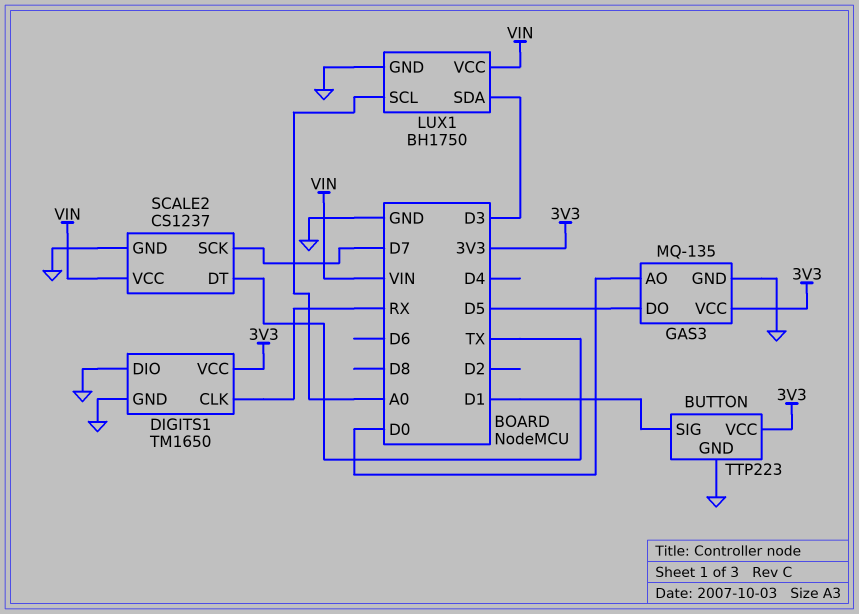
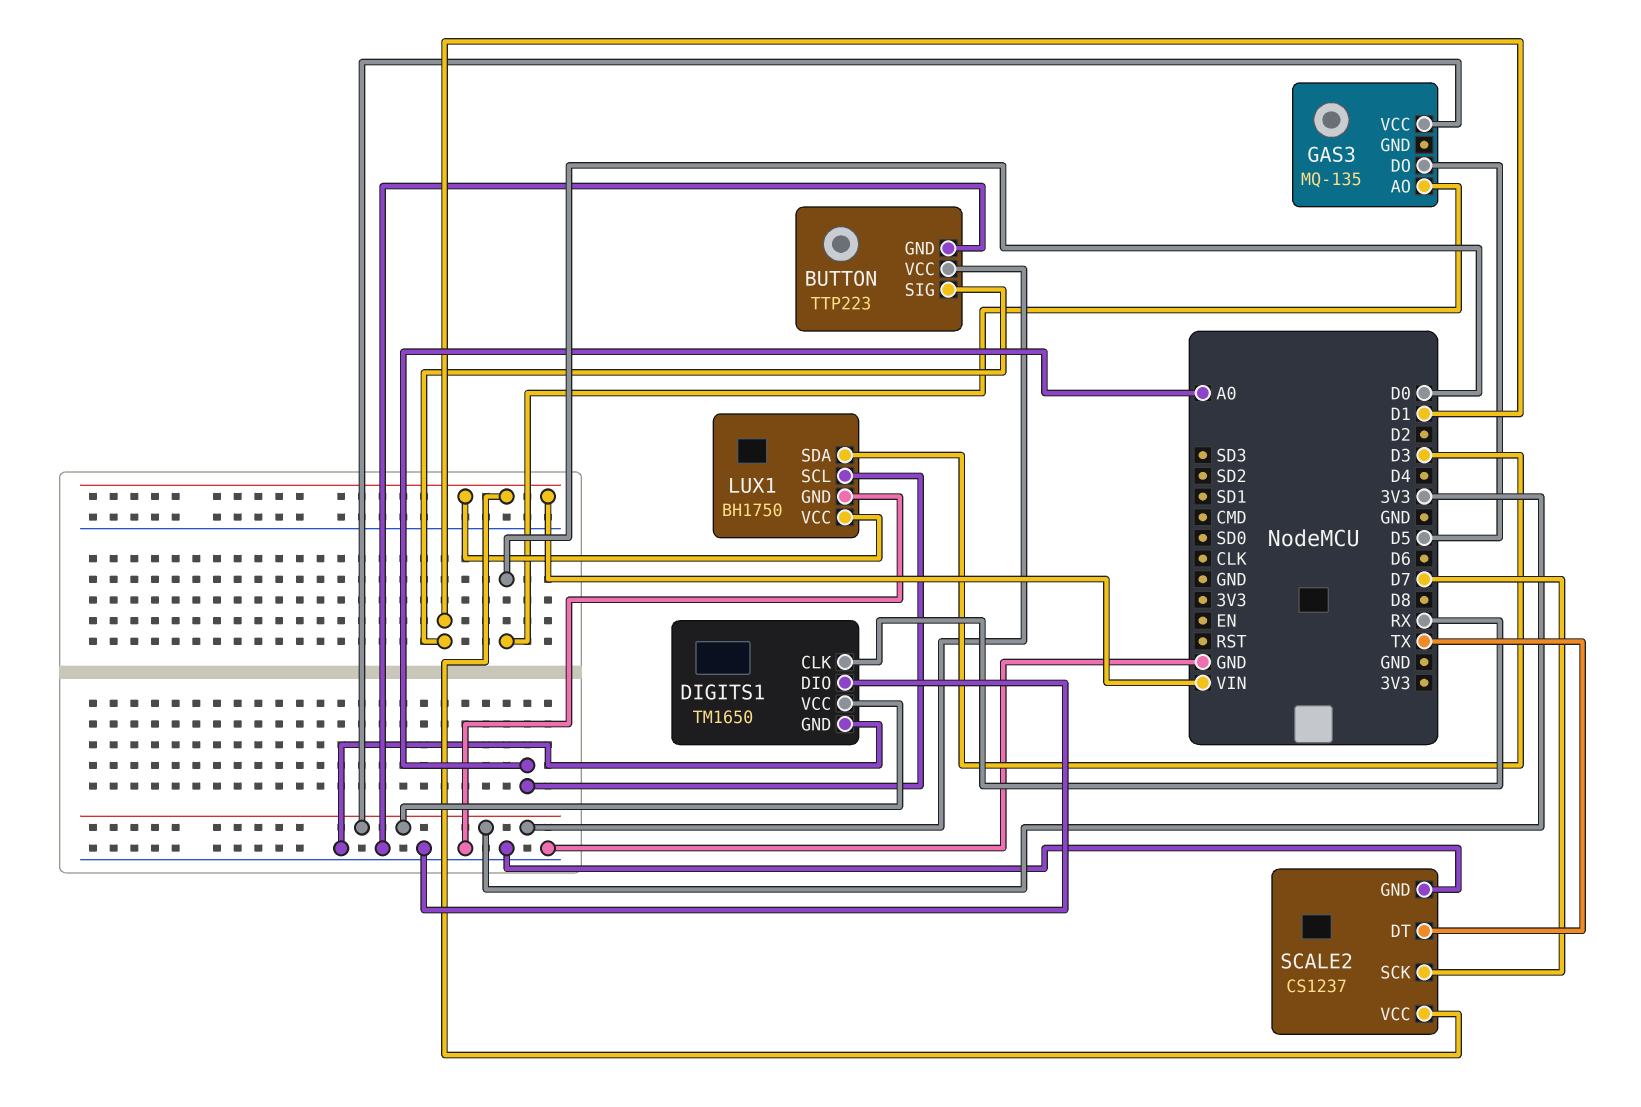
GAS3 pin GND: GND -> none

